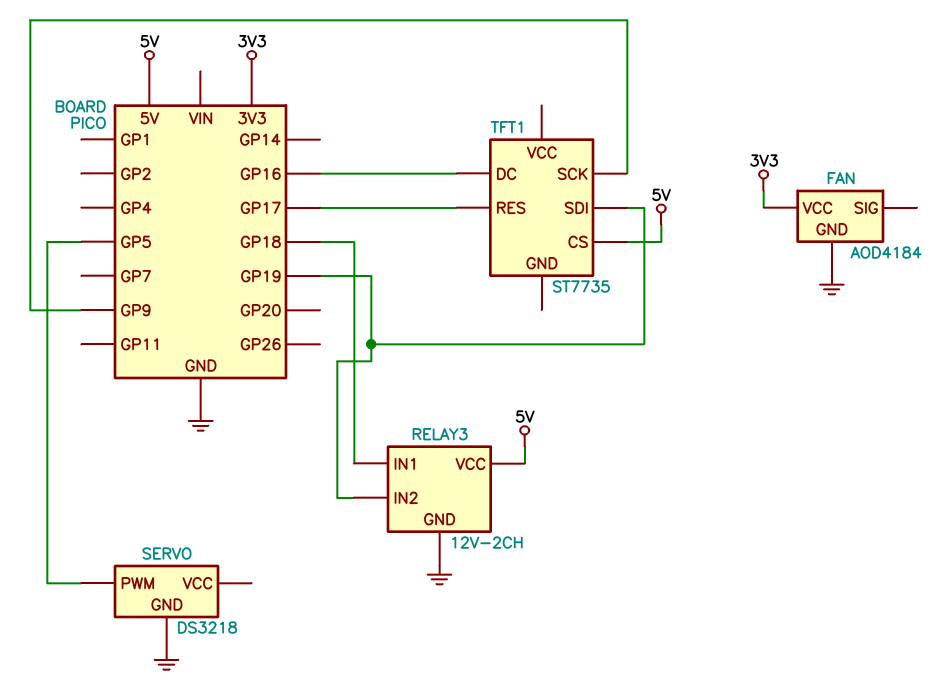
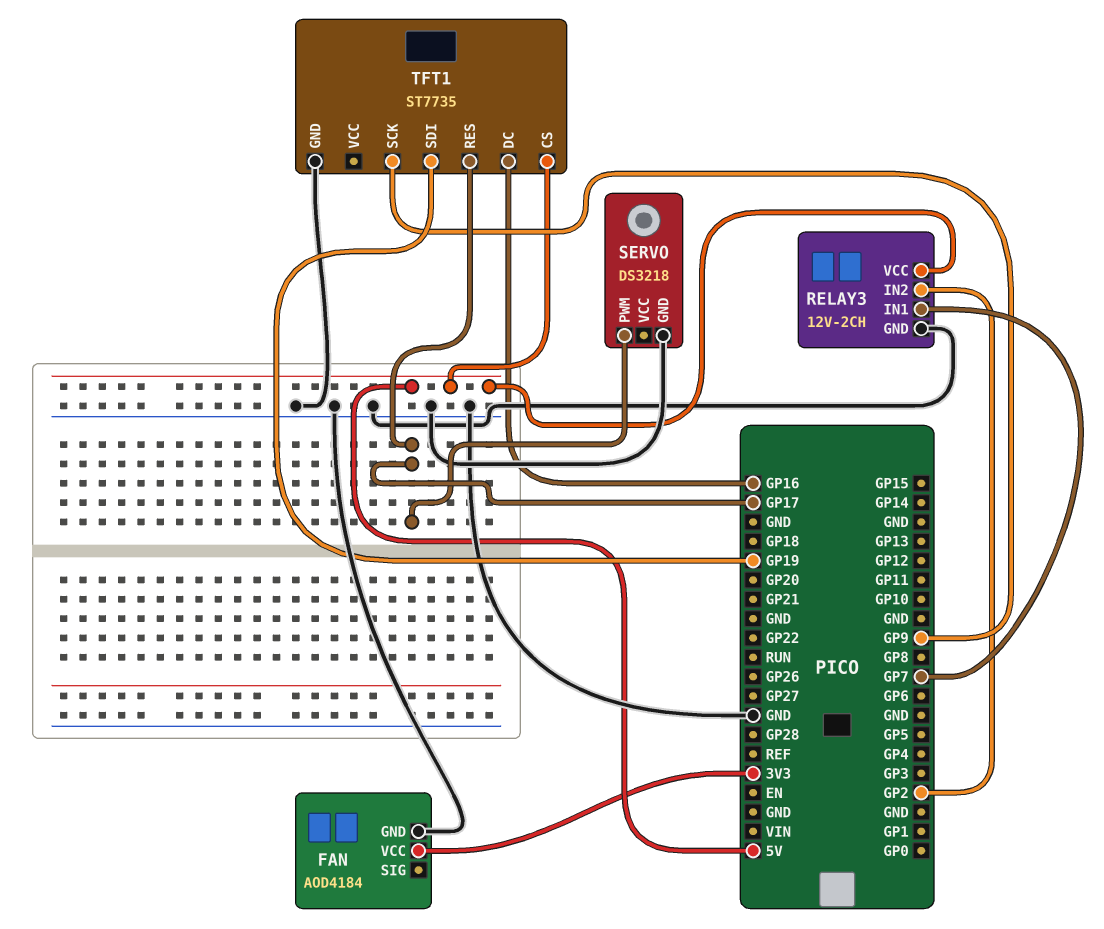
RELAY3 pin IN1: GP18 -> GP7
RELAY3 pin IN2: GP19 -> GP2
SERVO pin PWM: GP5 -> GP17
TFT1 pin GND: none -> GND

